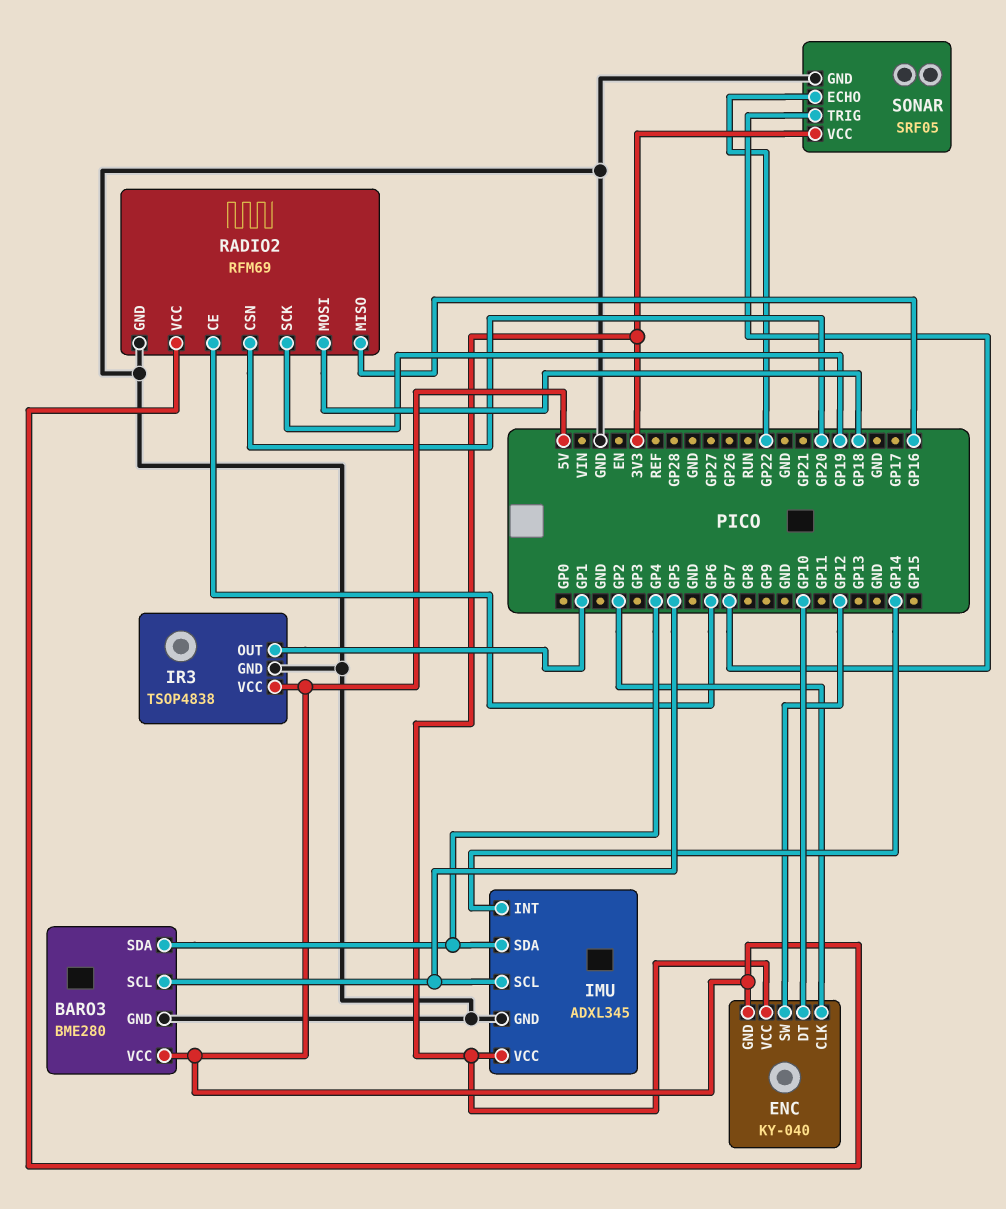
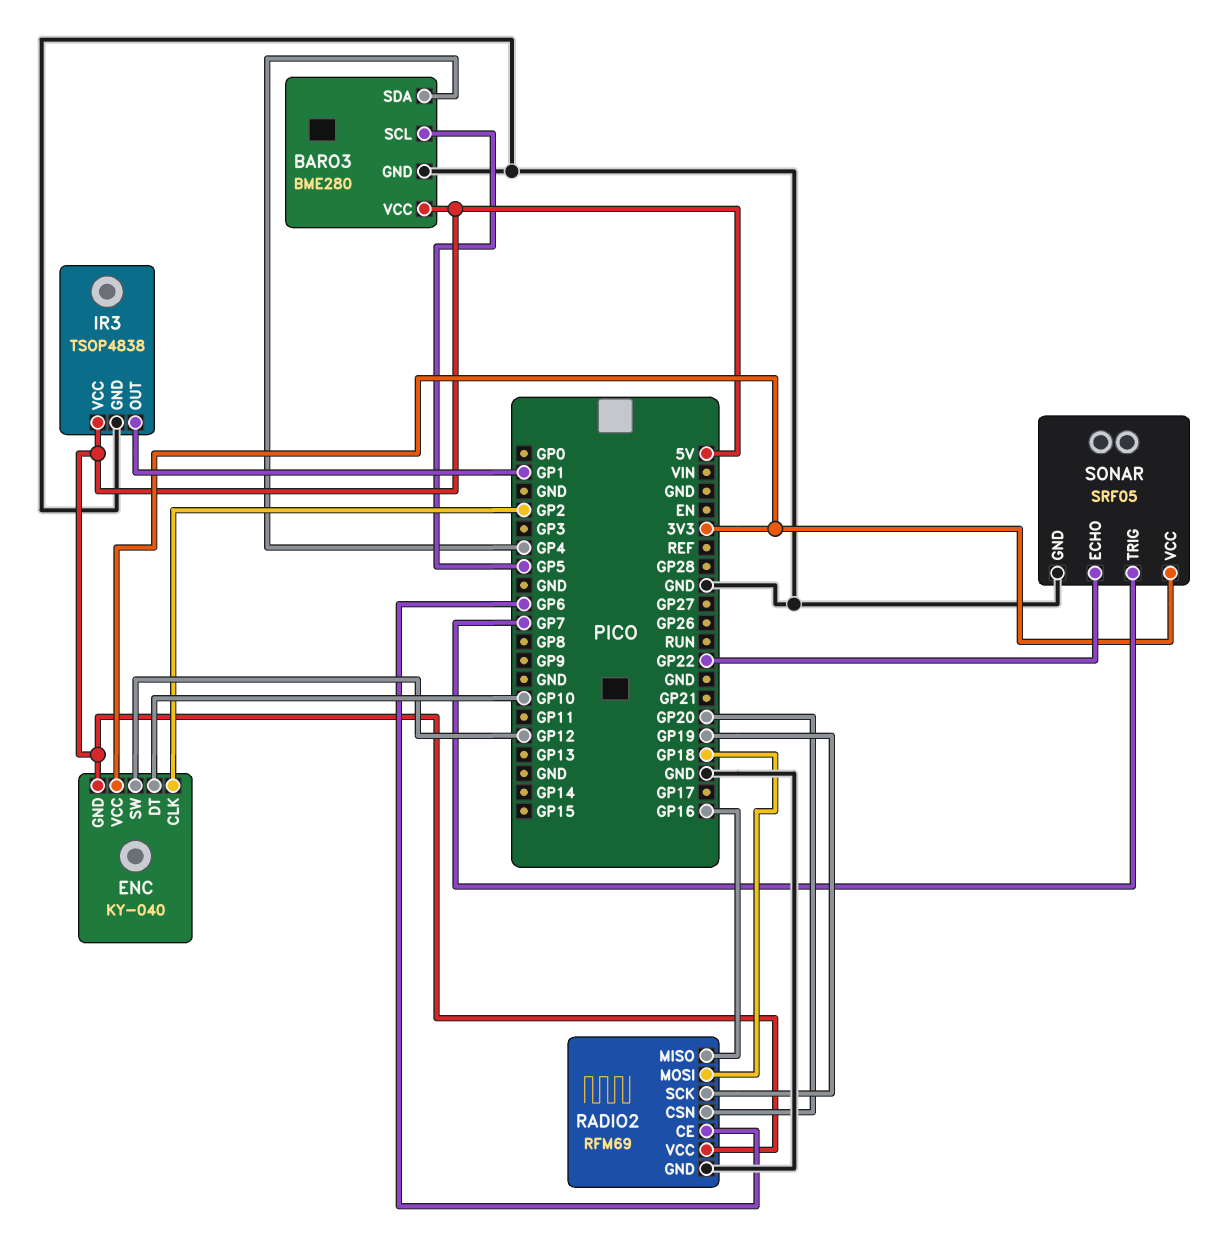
IMU: ADXL345 -> none
IMU pin GND: GND -> none
IMU pin INT: GP14 -> none
IMU pin SCL: GP5 -> none
IMU pin SDA: GP4 -> none
IMU pin VCC: 3V3 -> none

